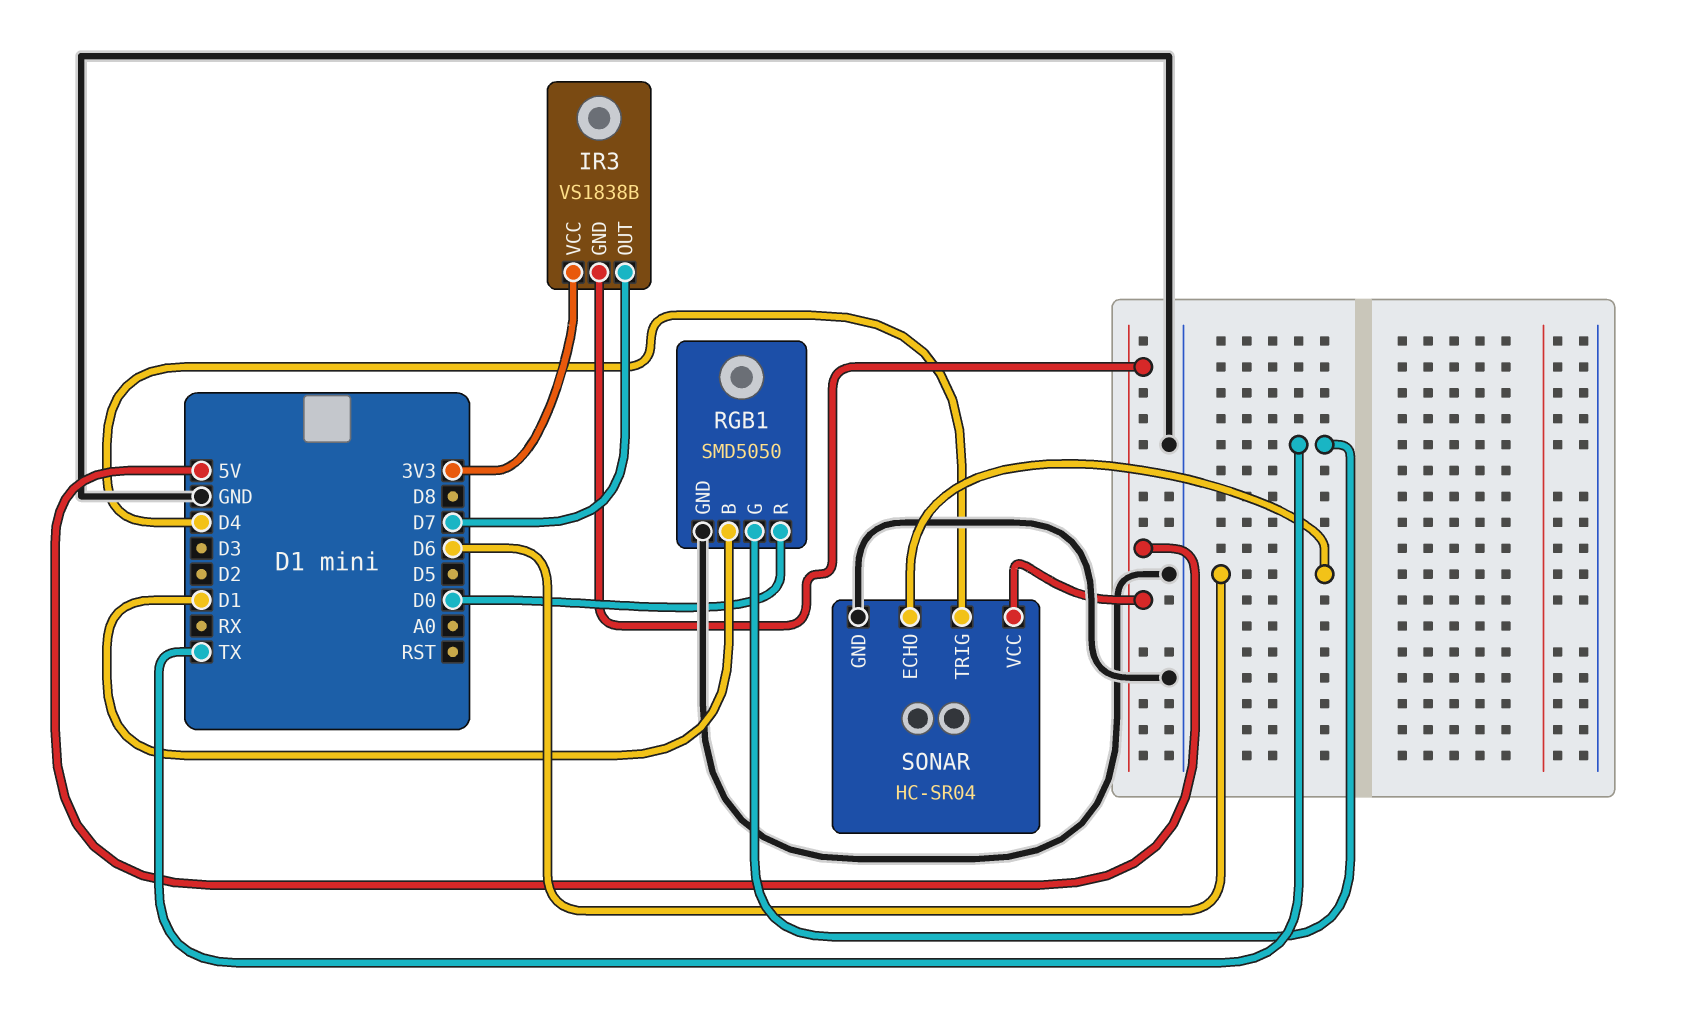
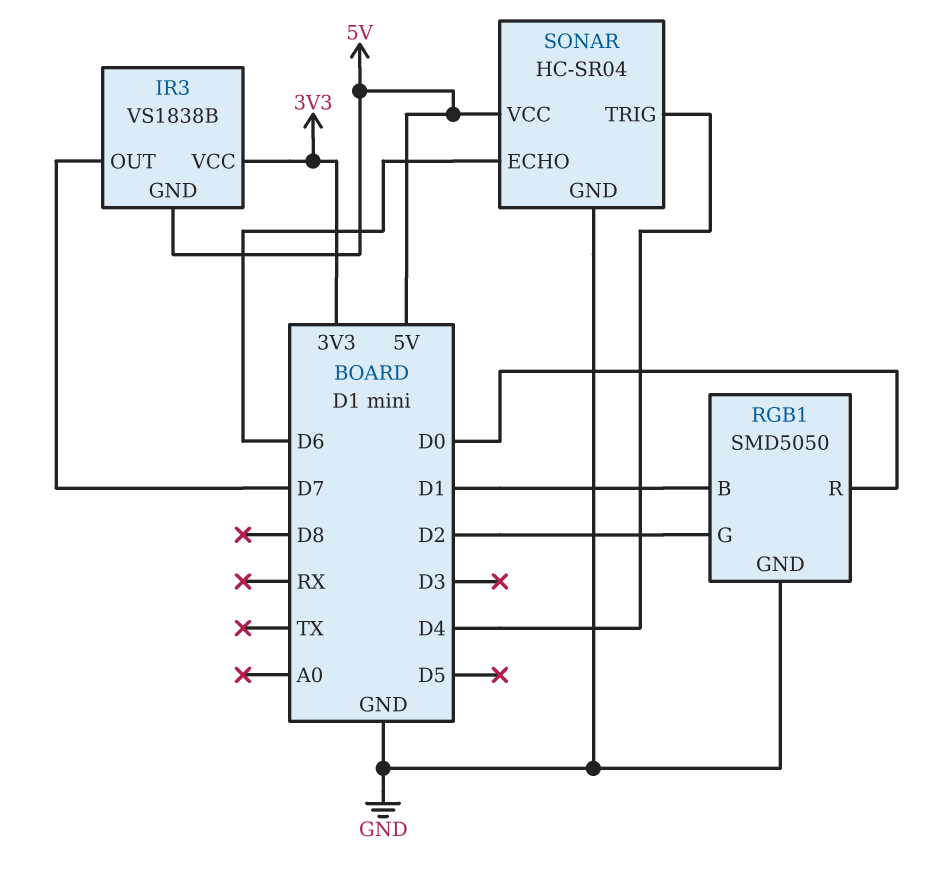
RGB1 pin G: TX -> D2

